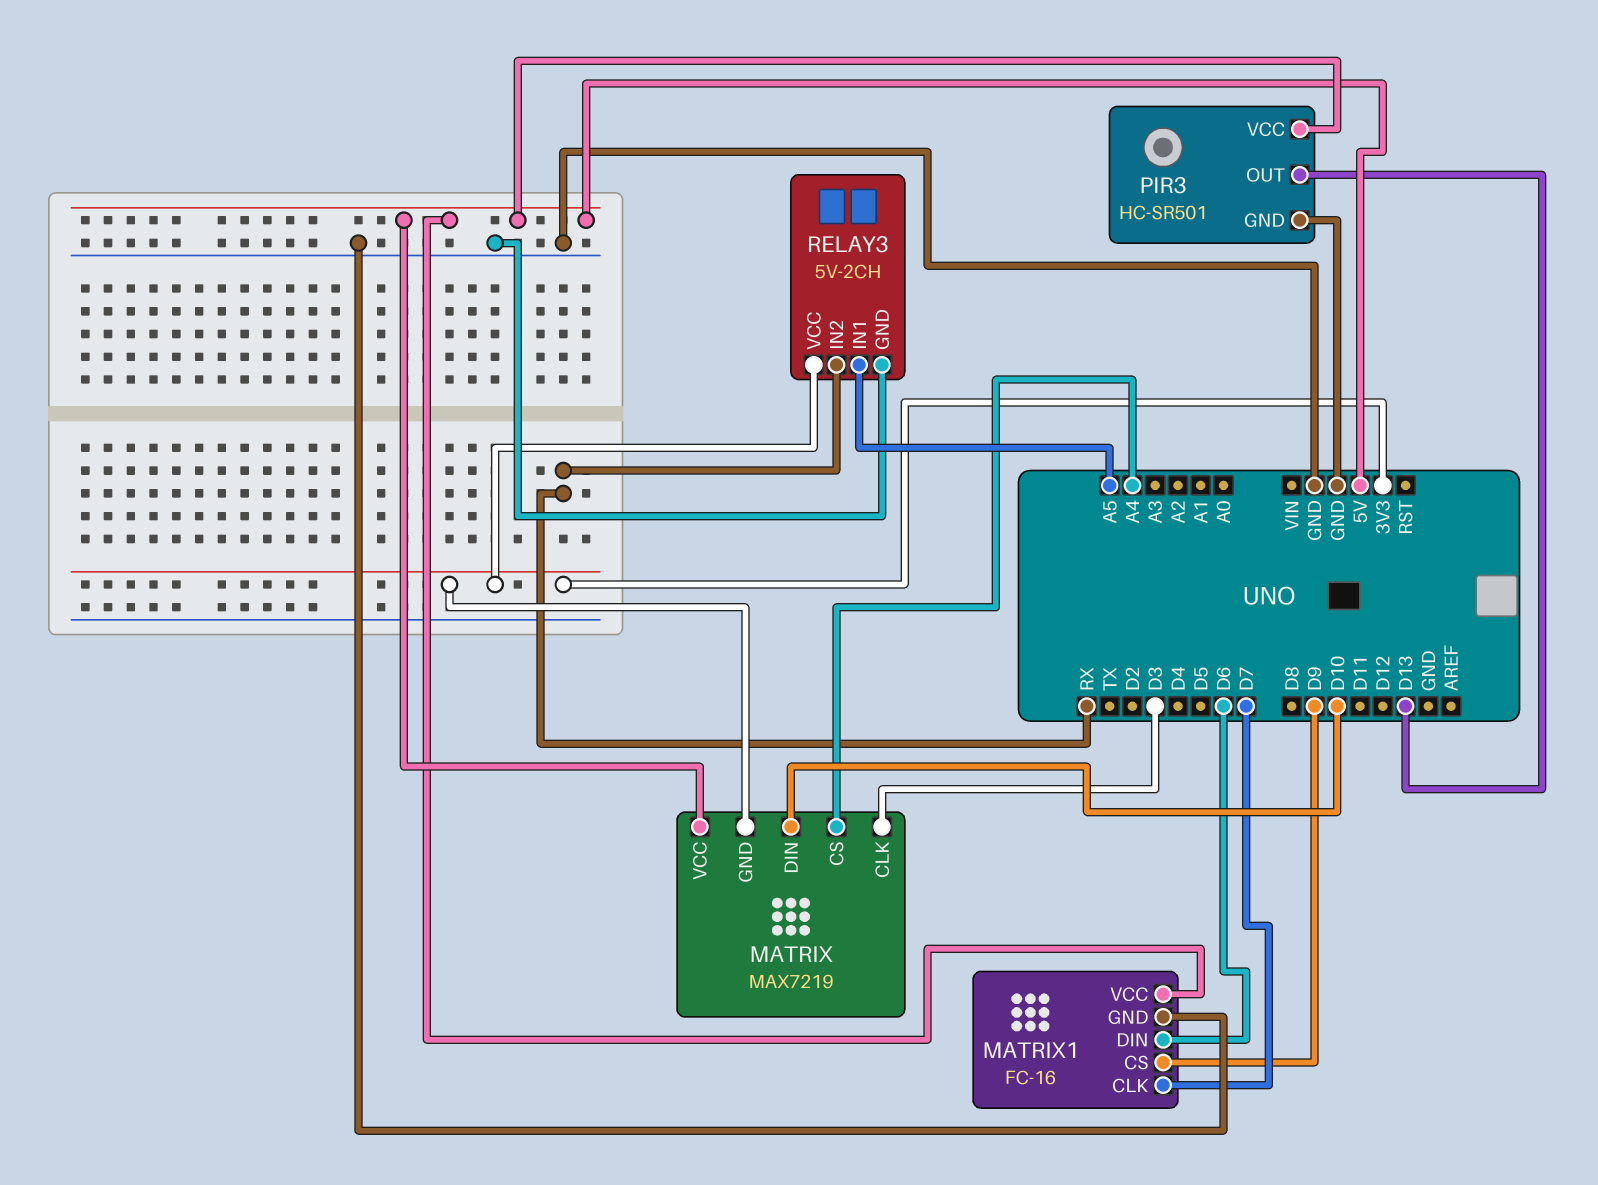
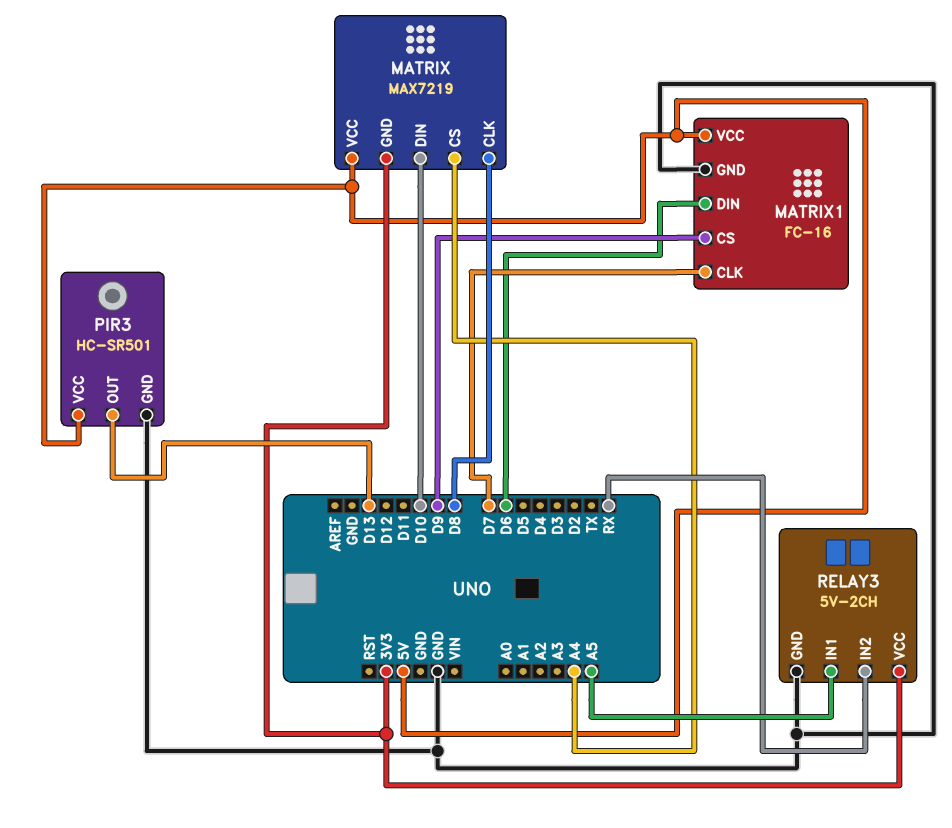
MATRIX pin CLK: D3 -> D8

